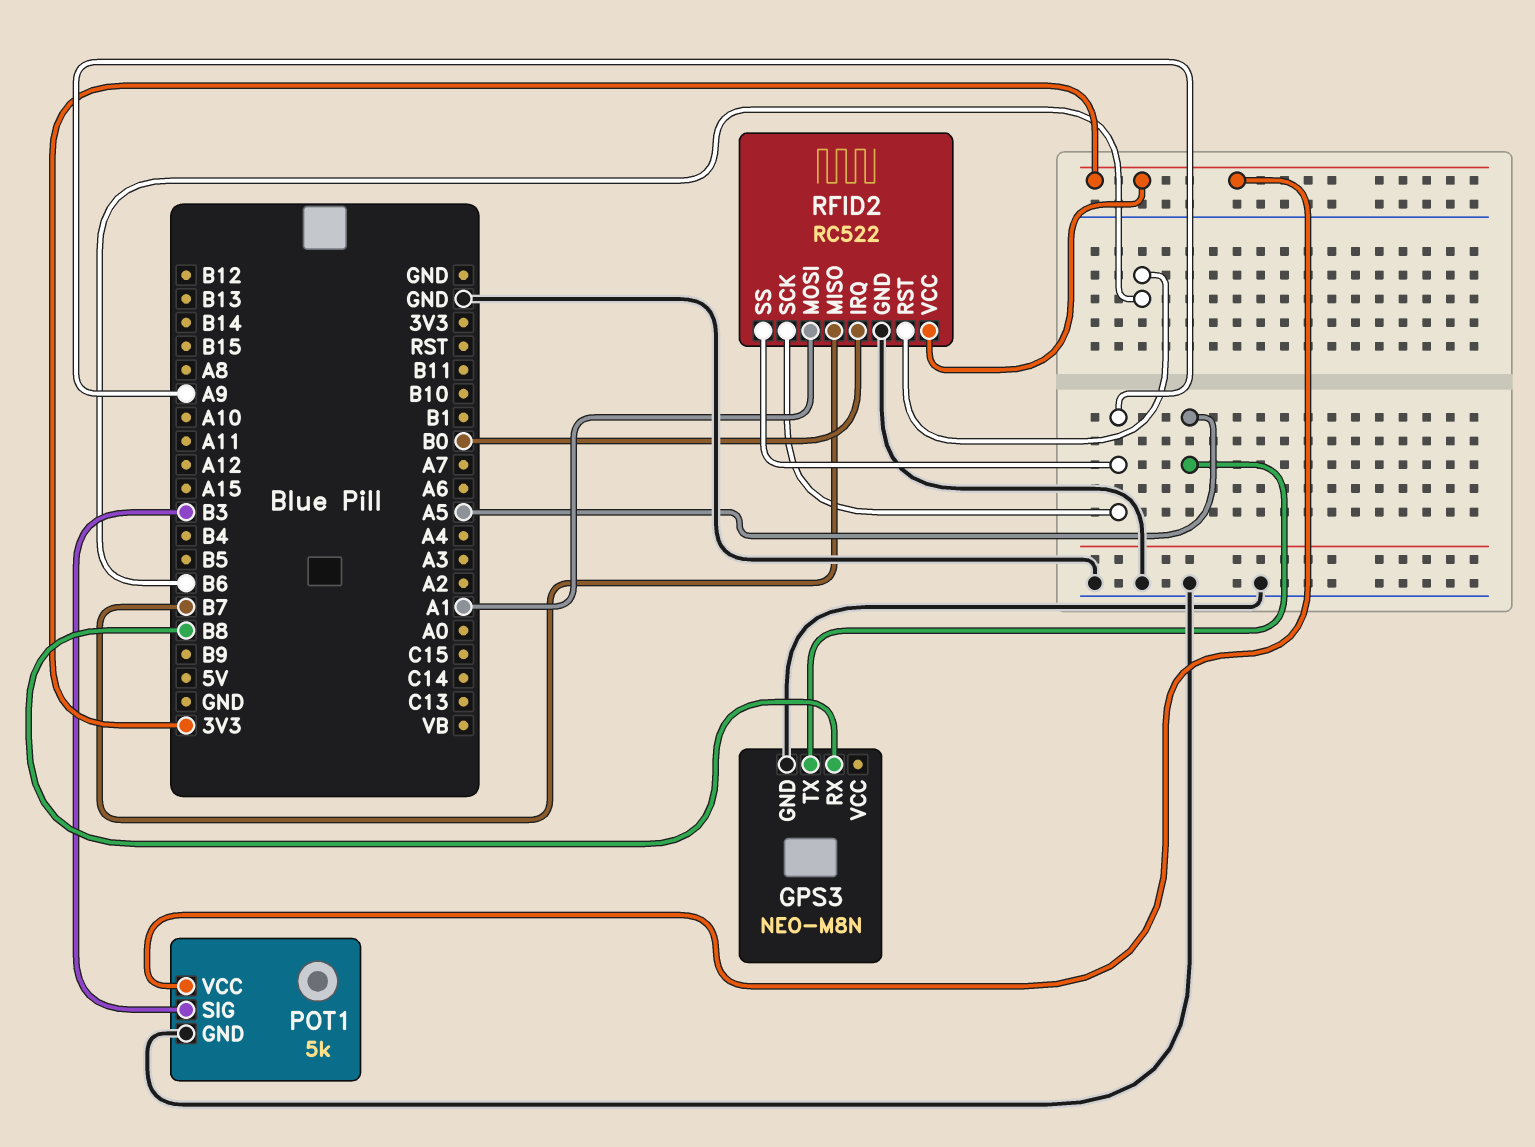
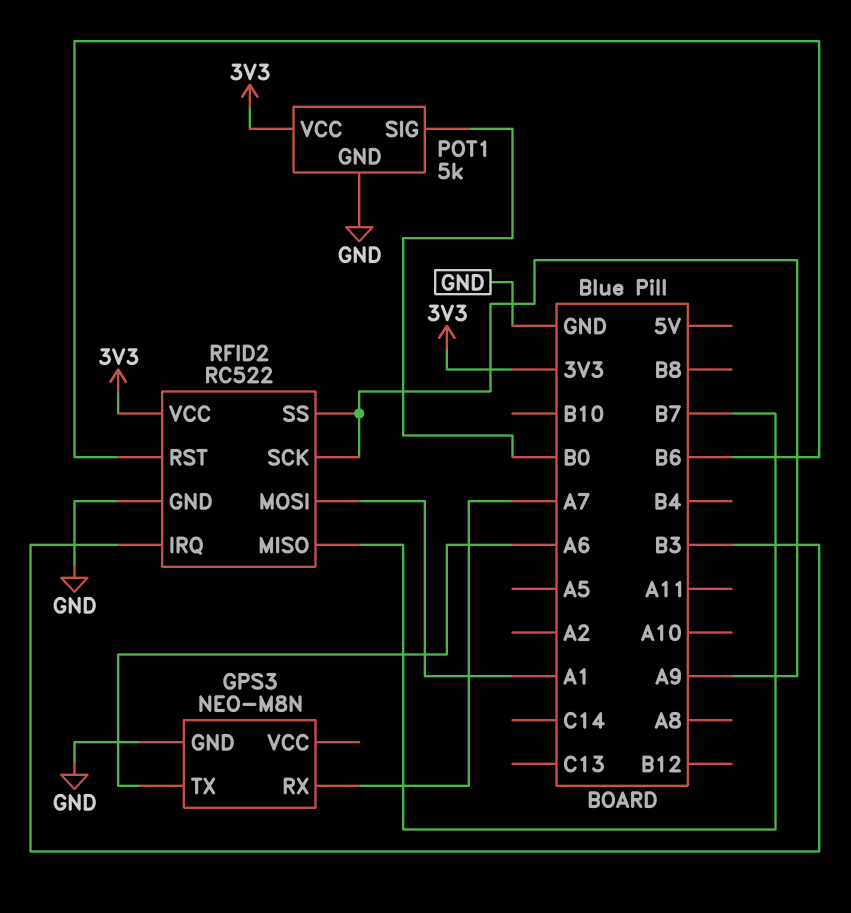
GPS3 pin RX: B8 -> A7
GPS3 pin TX: A5 -> A6
POT1 pin SIG: B3 -> B0
RFID2 pin IRQ: B0 -> B3

